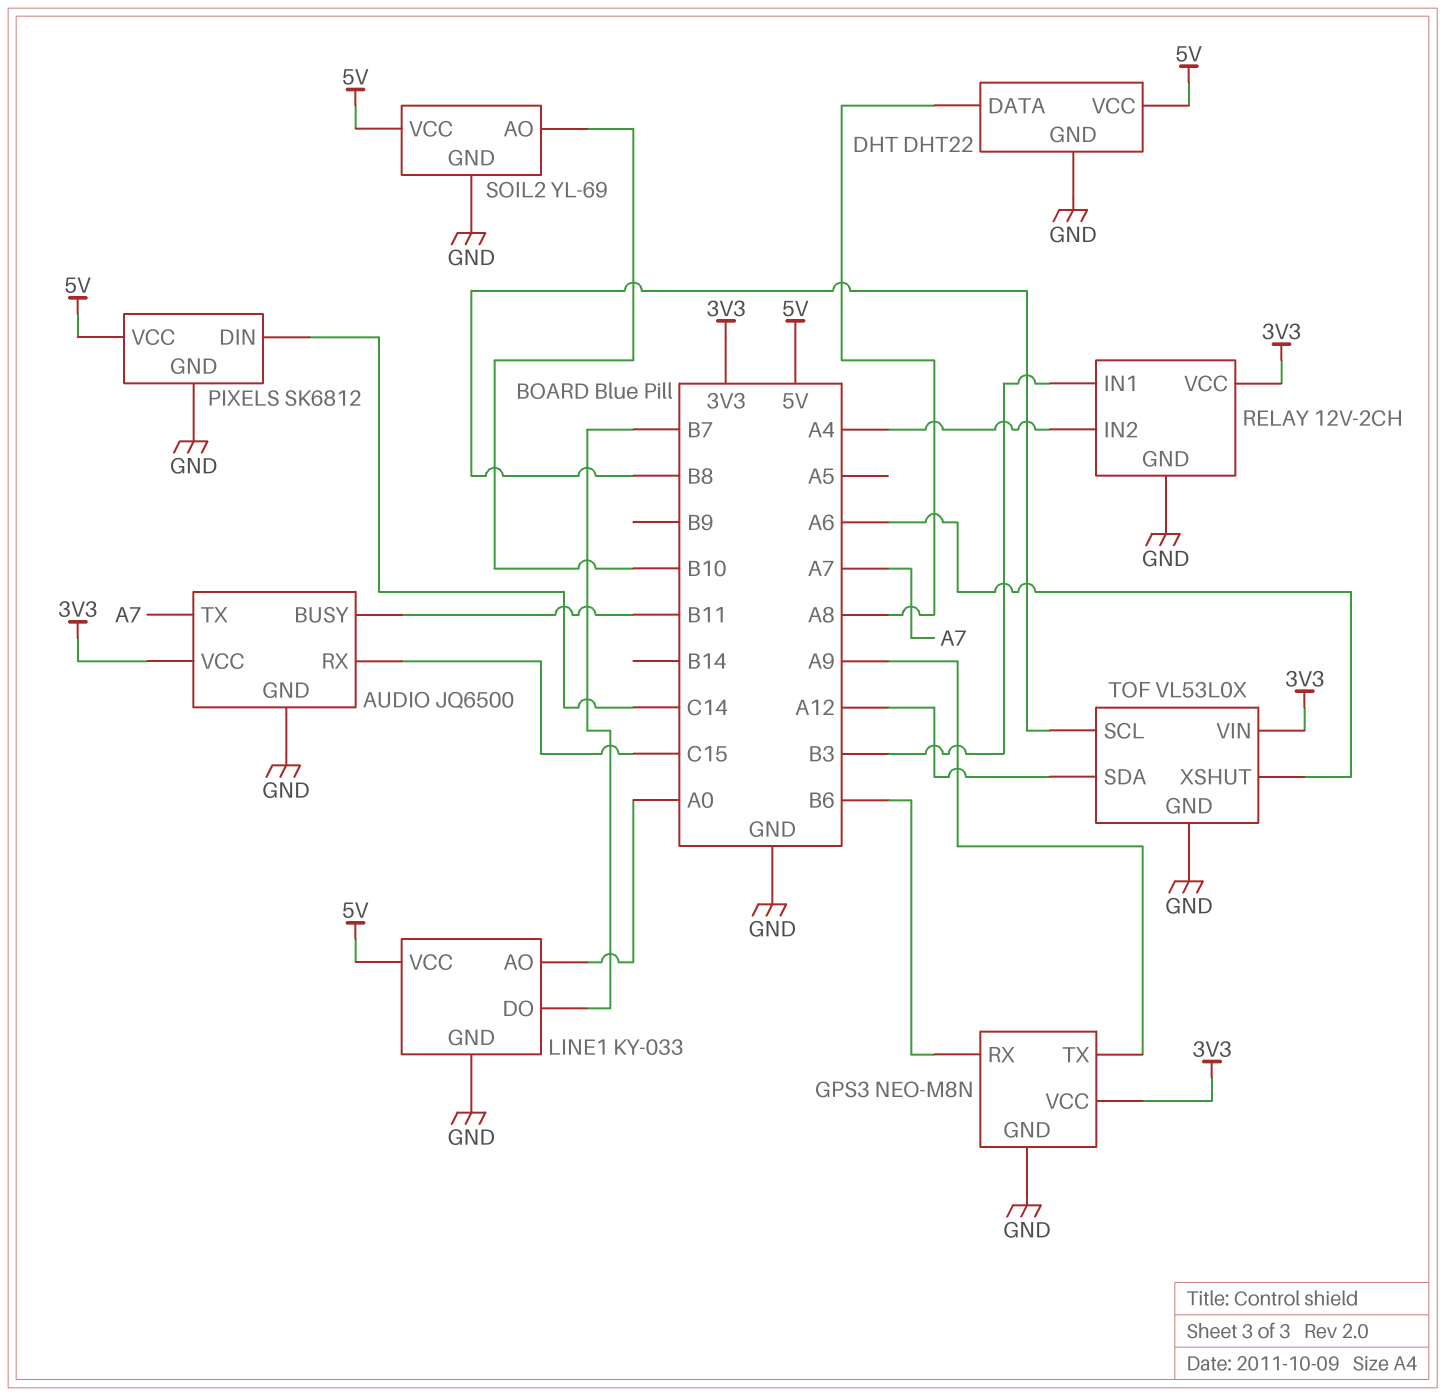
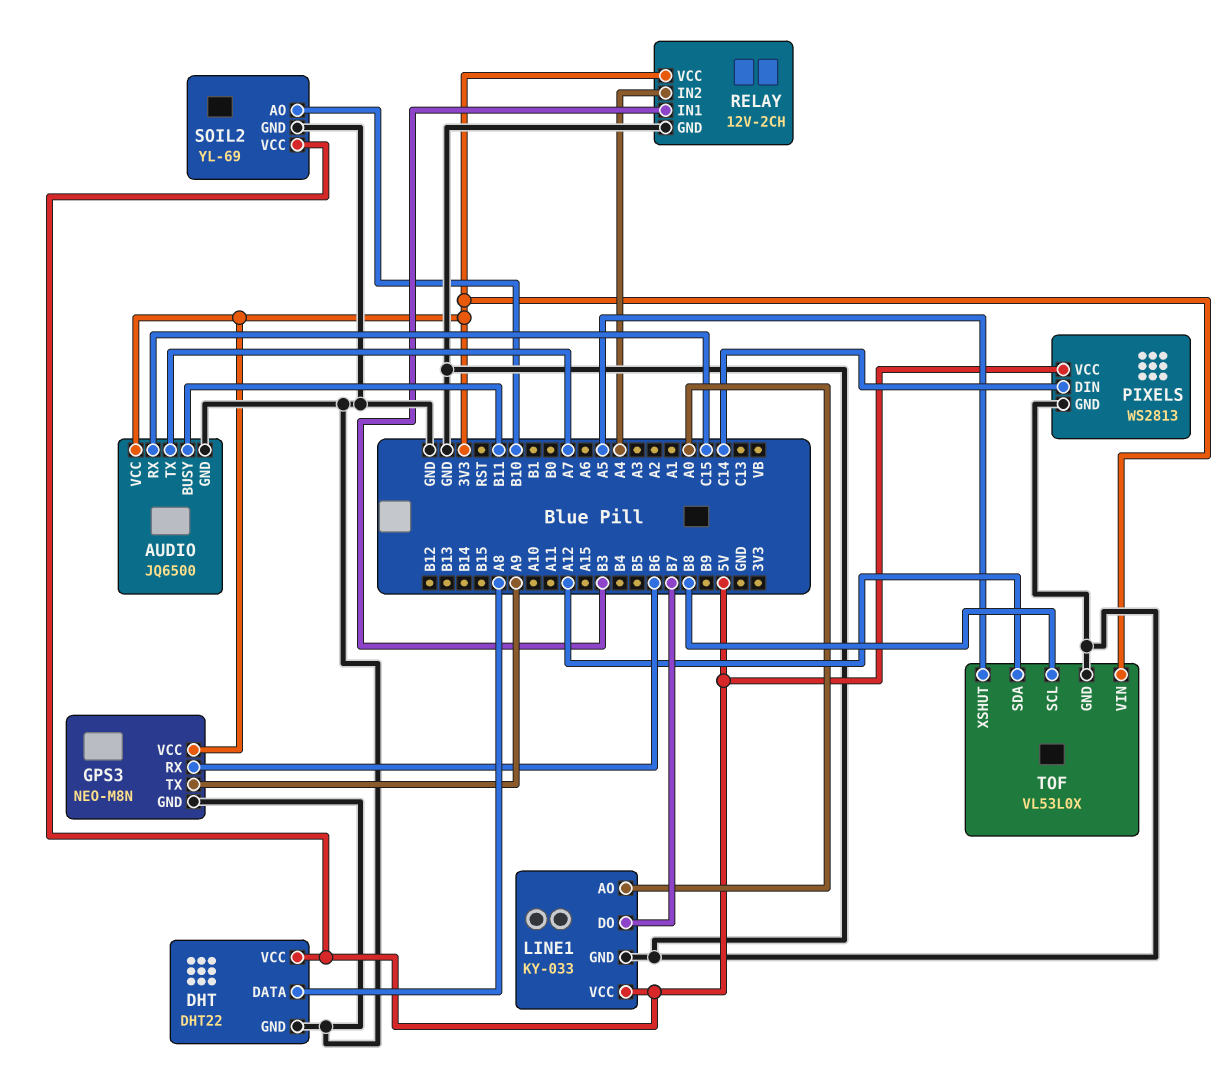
PIXELS: SK6812 -> WS2813
TOF pin XSHUT: A6 -> A5

